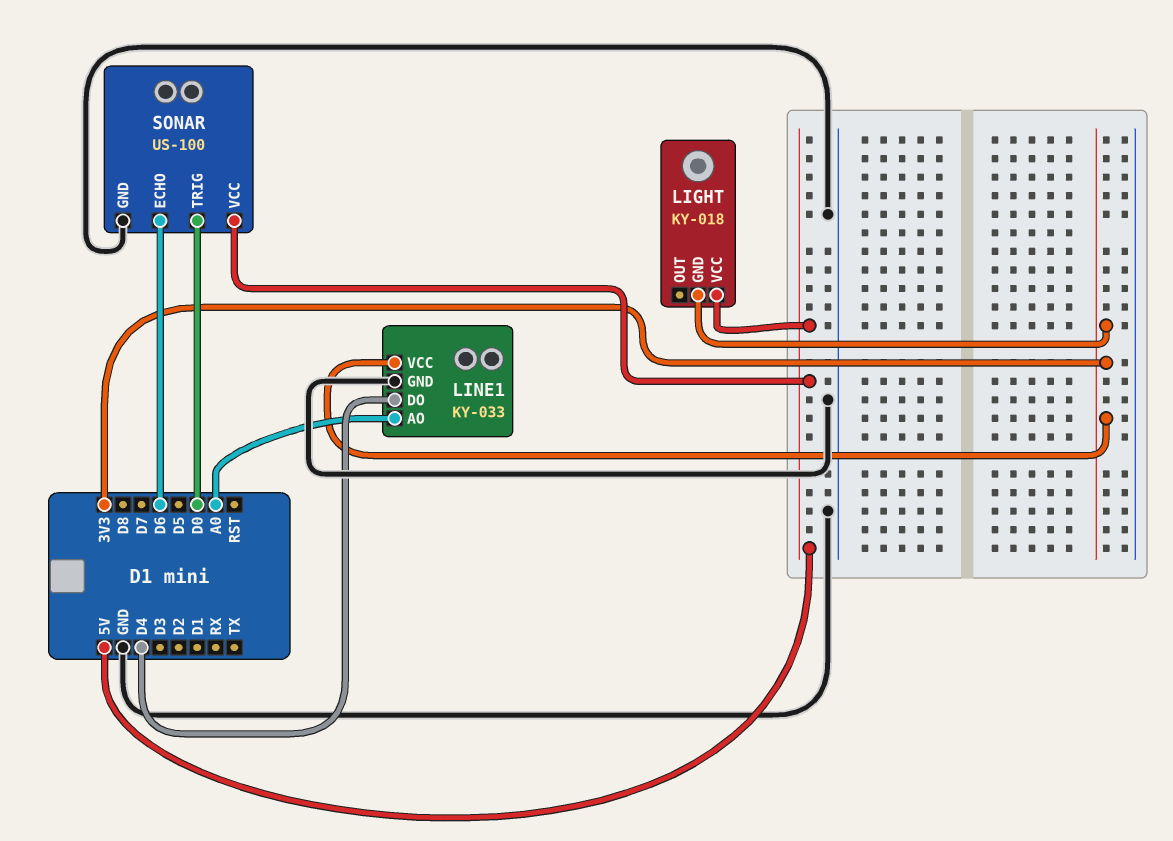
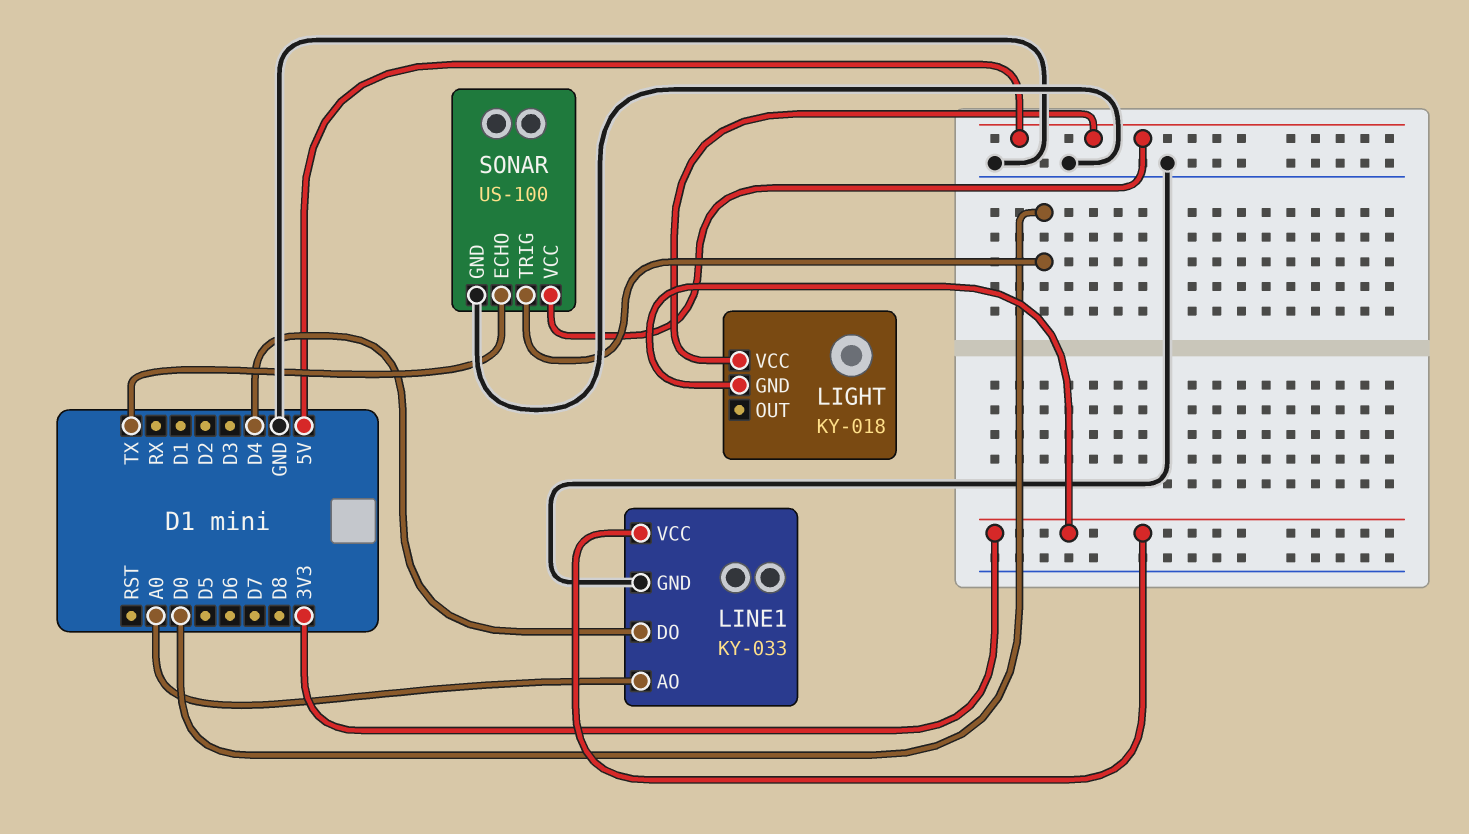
SONAR pin ECHO: D6 -> TX

